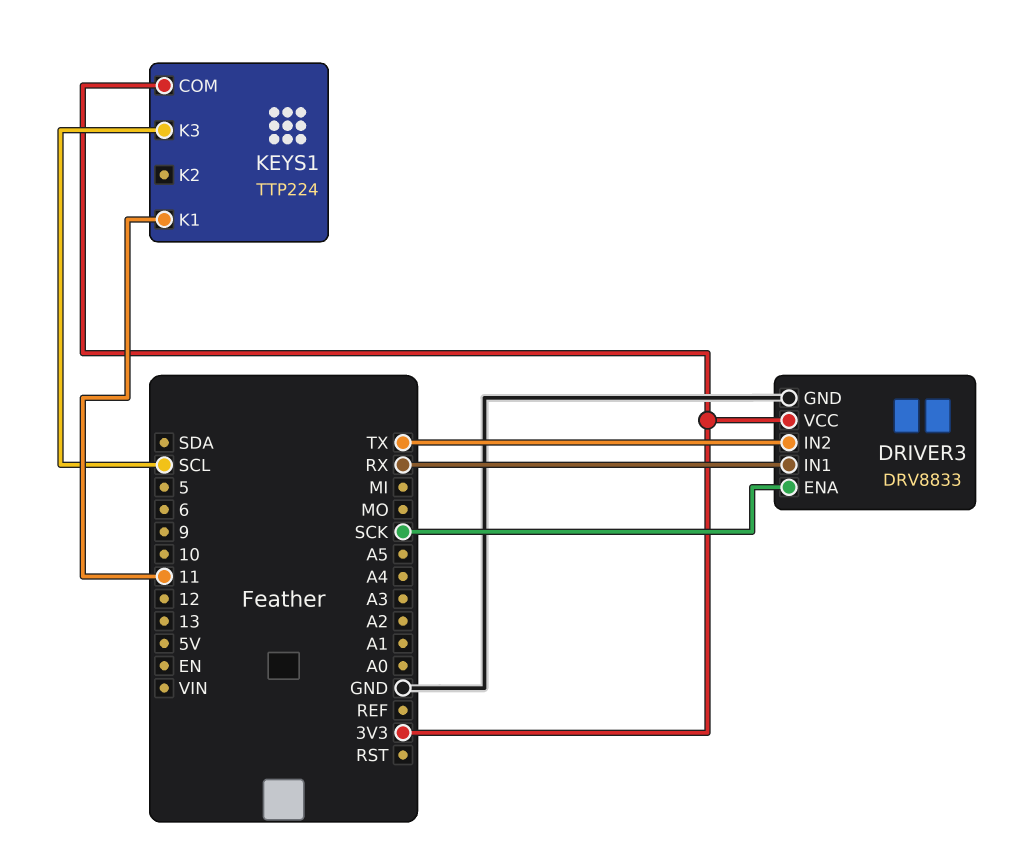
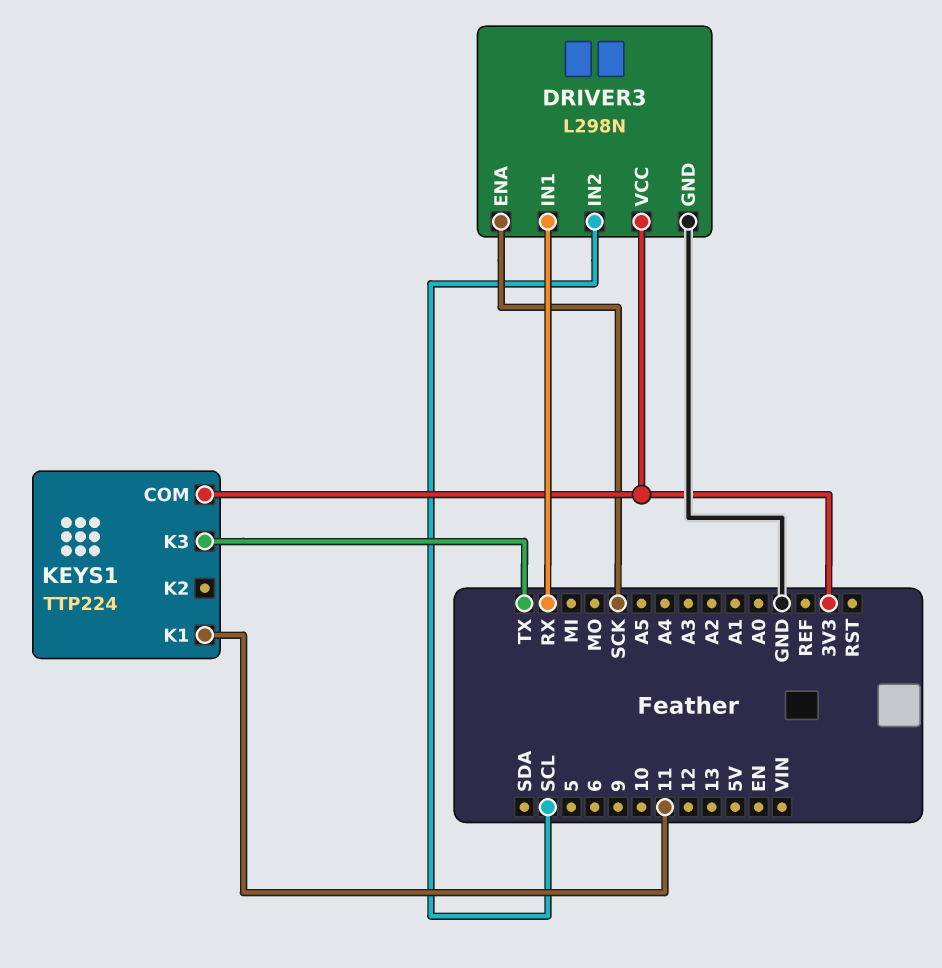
DRIVER3: DRV8833 -> L298N
DRIVER3 pin IN2: TX -> SCL
KEYS1 pin K3: SCL -> TX

